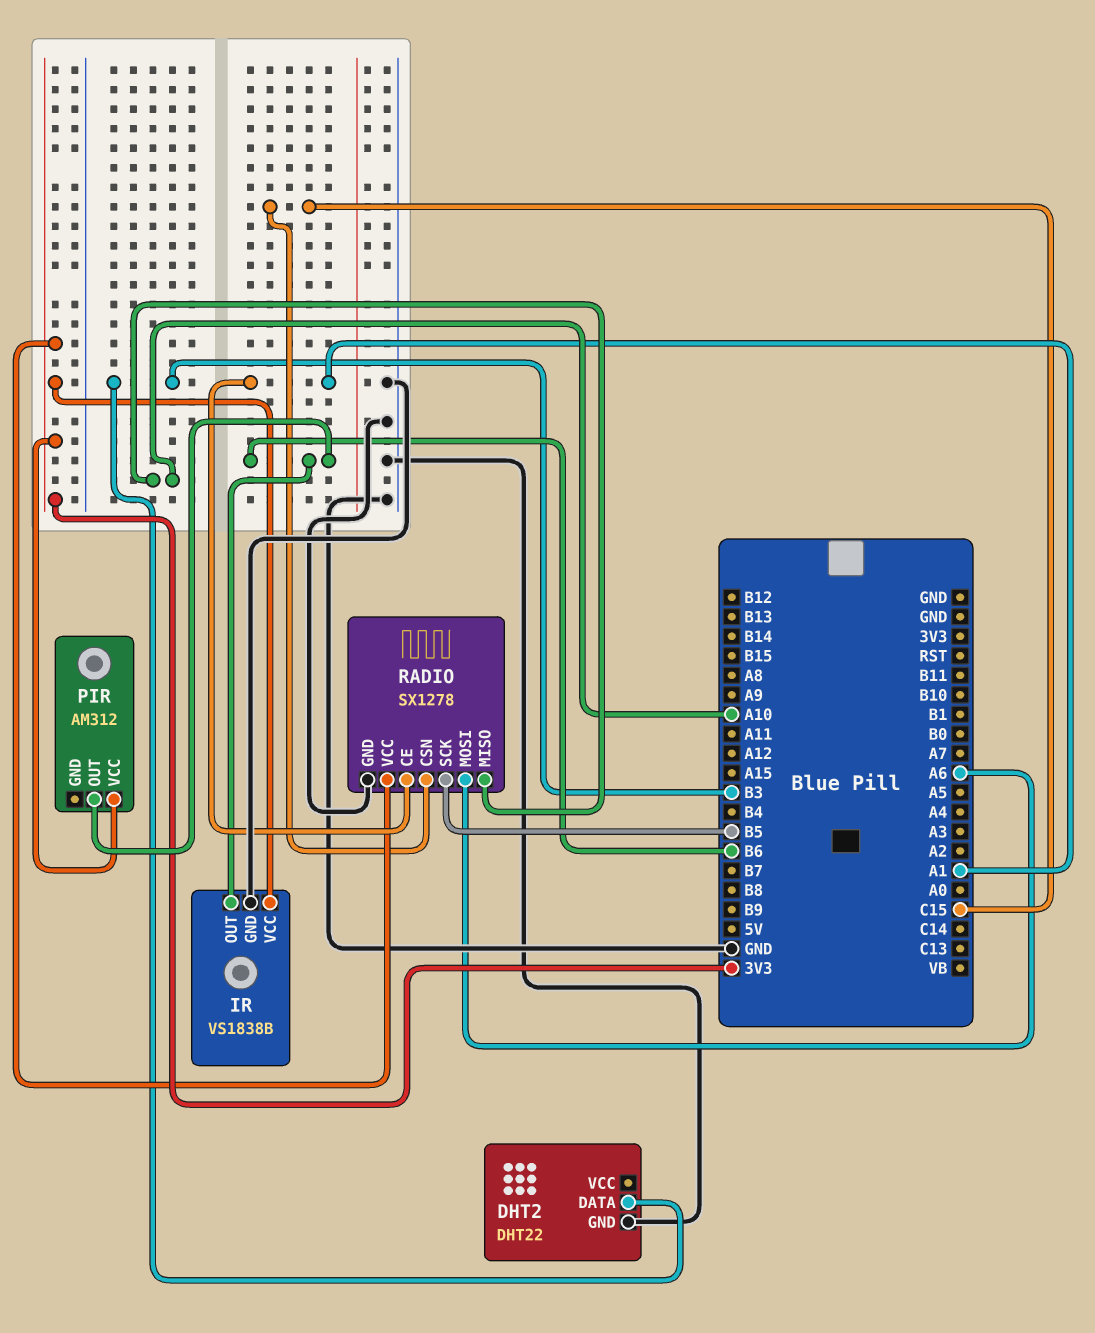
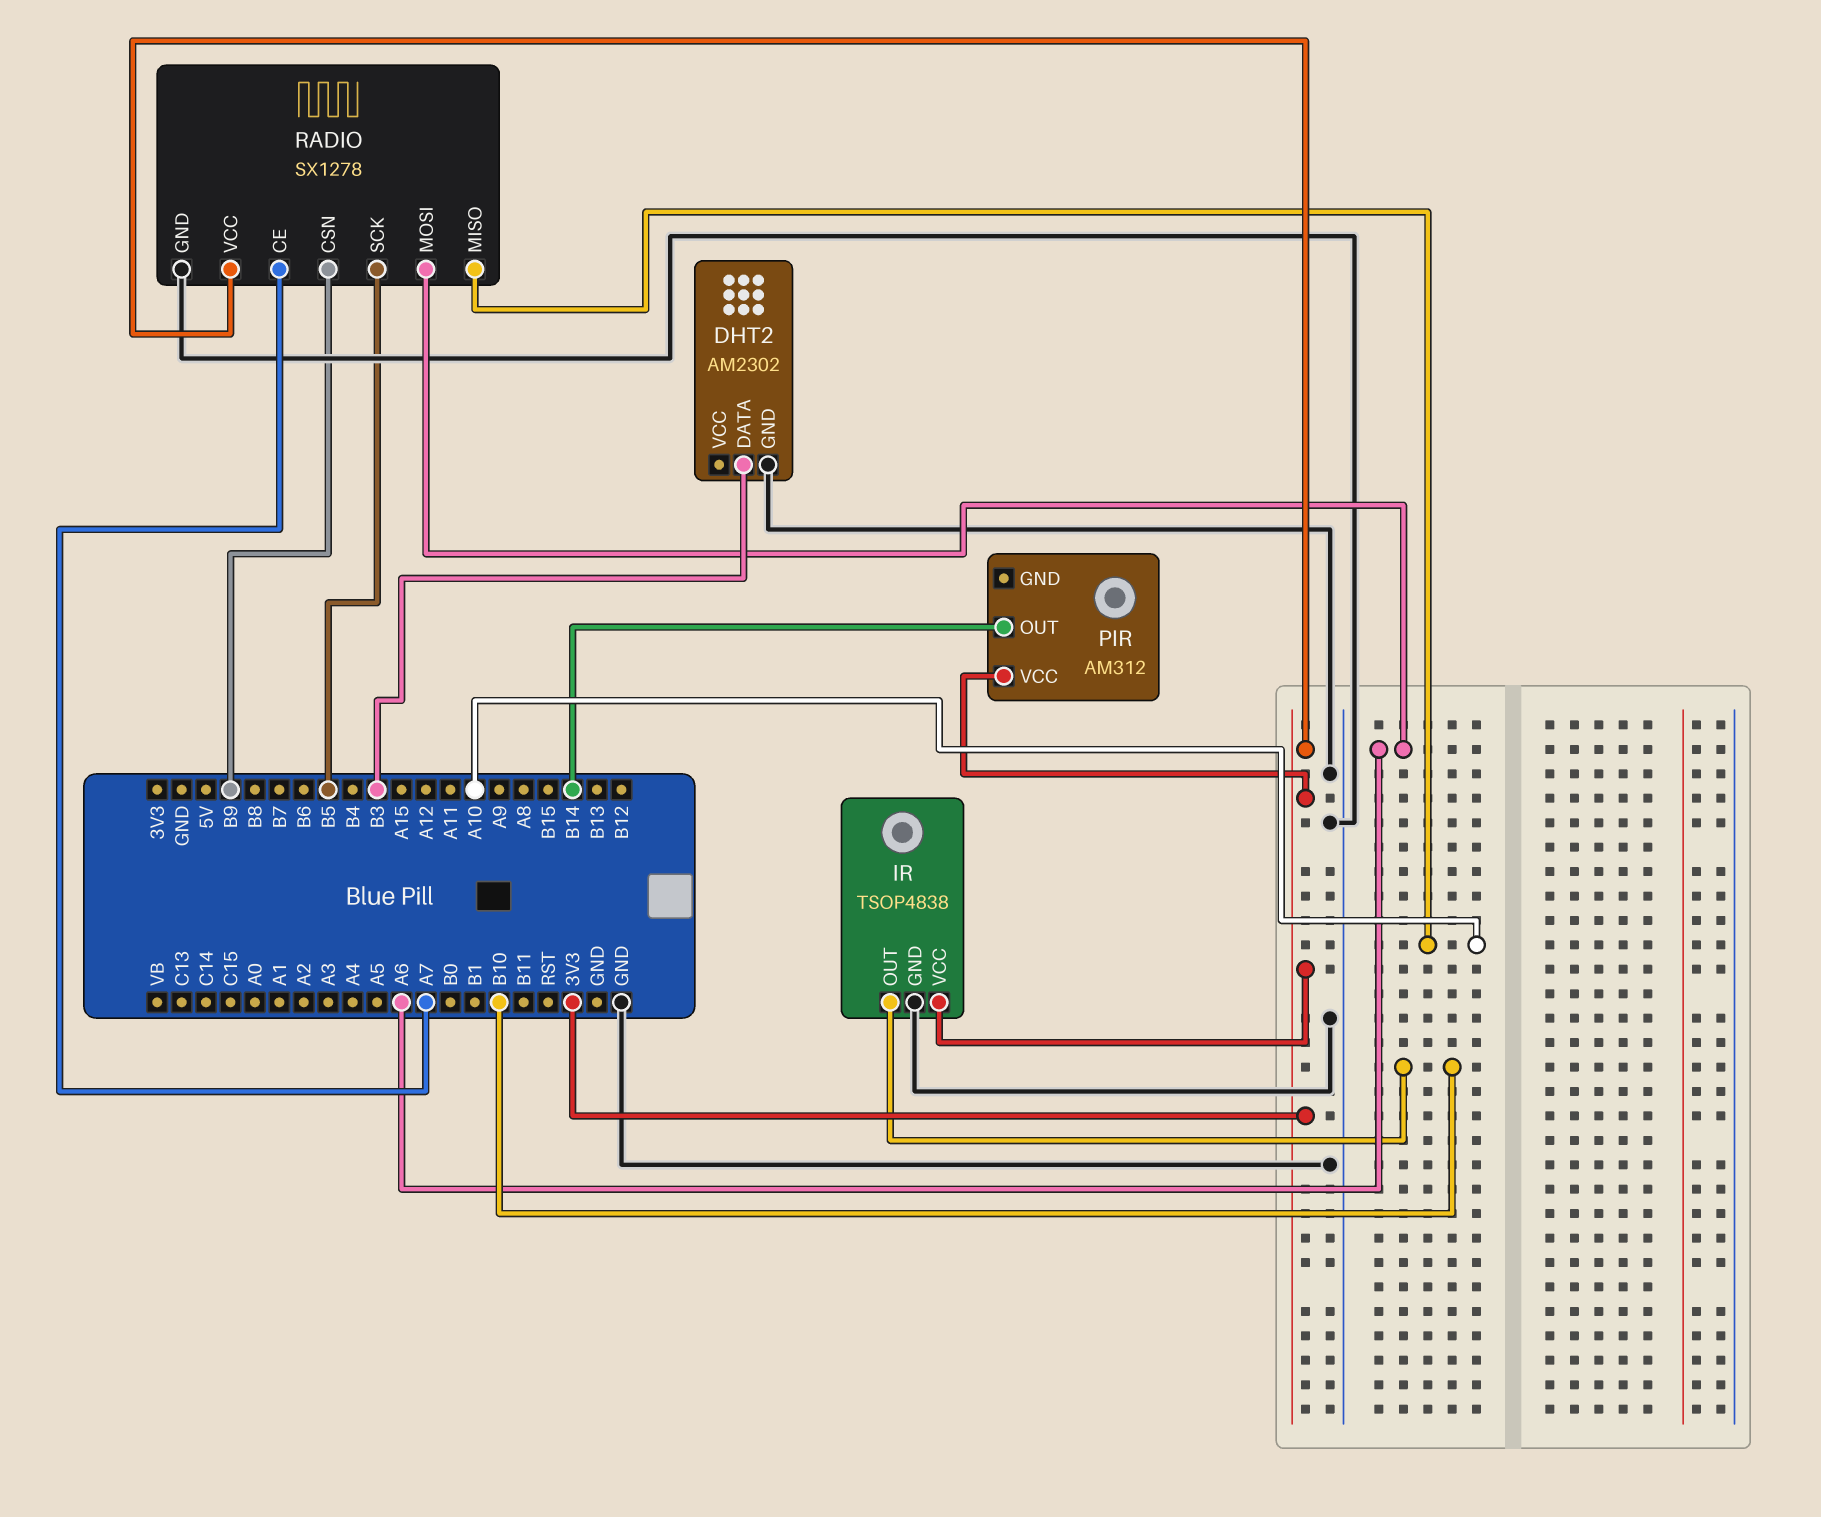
DHT2: DHT22 -> AM2302
IR: VS1838B -> TSOP4838
IR pin OUT: B6 -> B10
PIR pin OUT: B6 -> B14
RADIO pin CE: A1 -> A7
RADIO pin CSN: C15 -> B9

